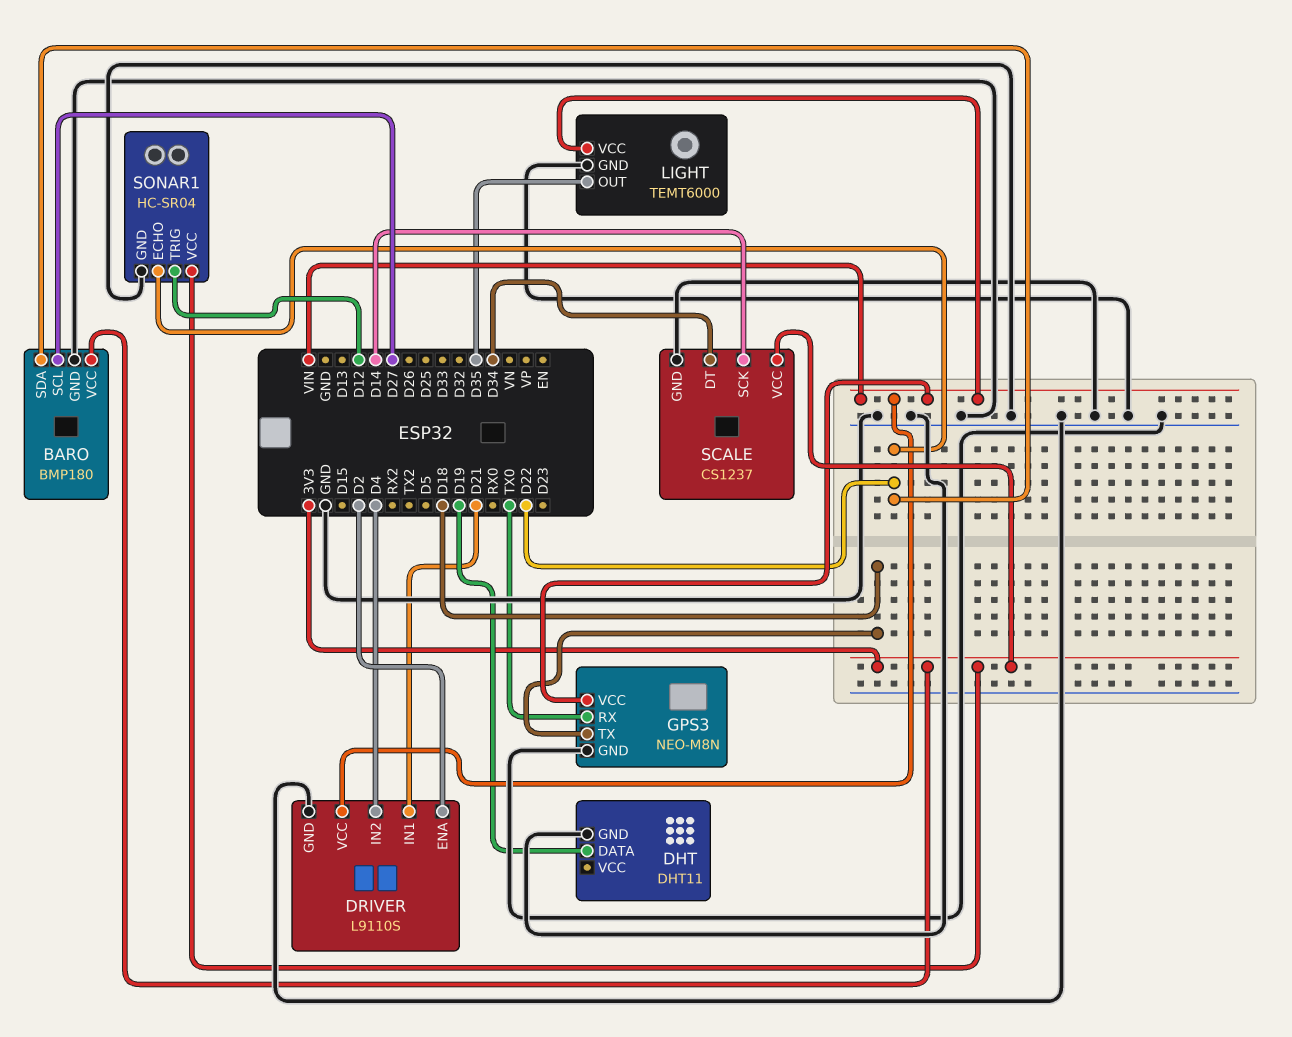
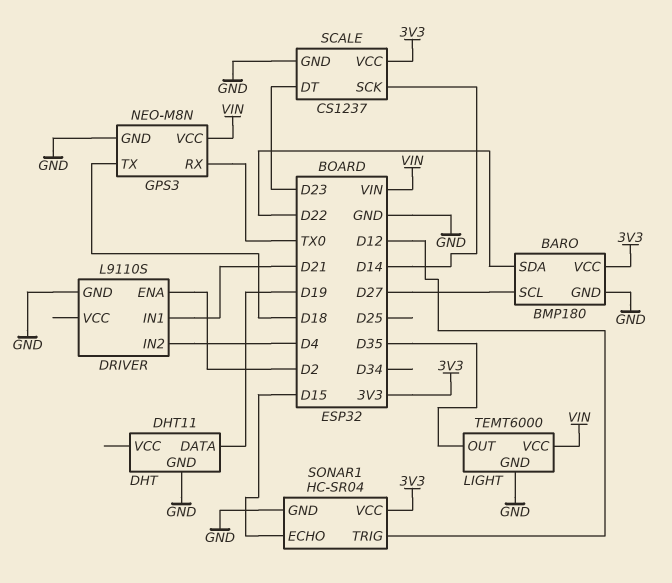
DRIVER pin VCC: VIN -> none
SCALE pin DT: D34 -> D23
SONAR1 pin ECHO: D22 -> D15

